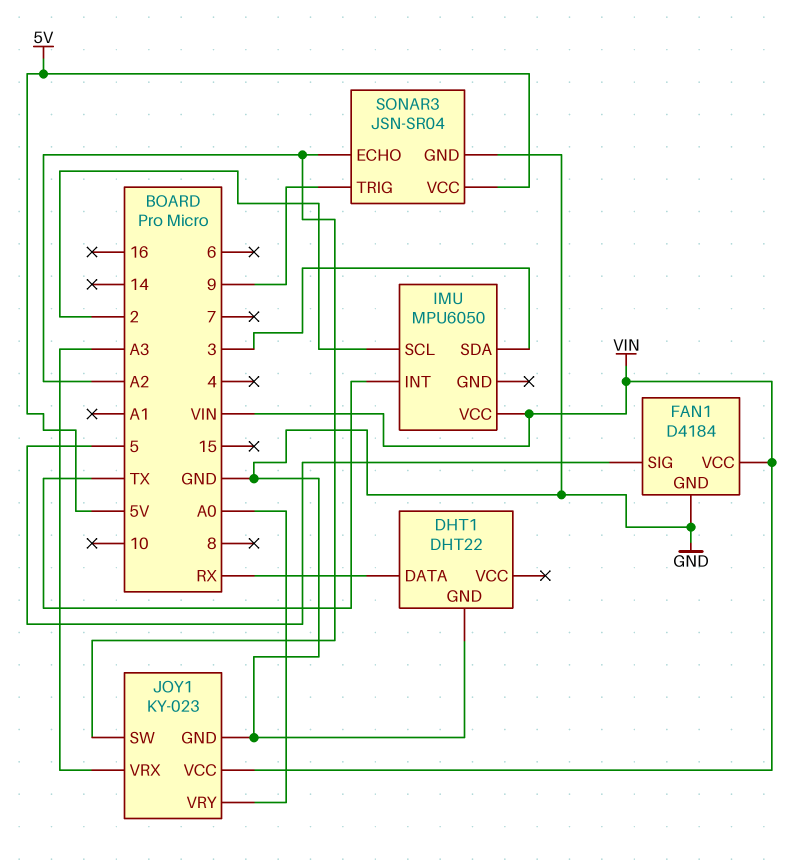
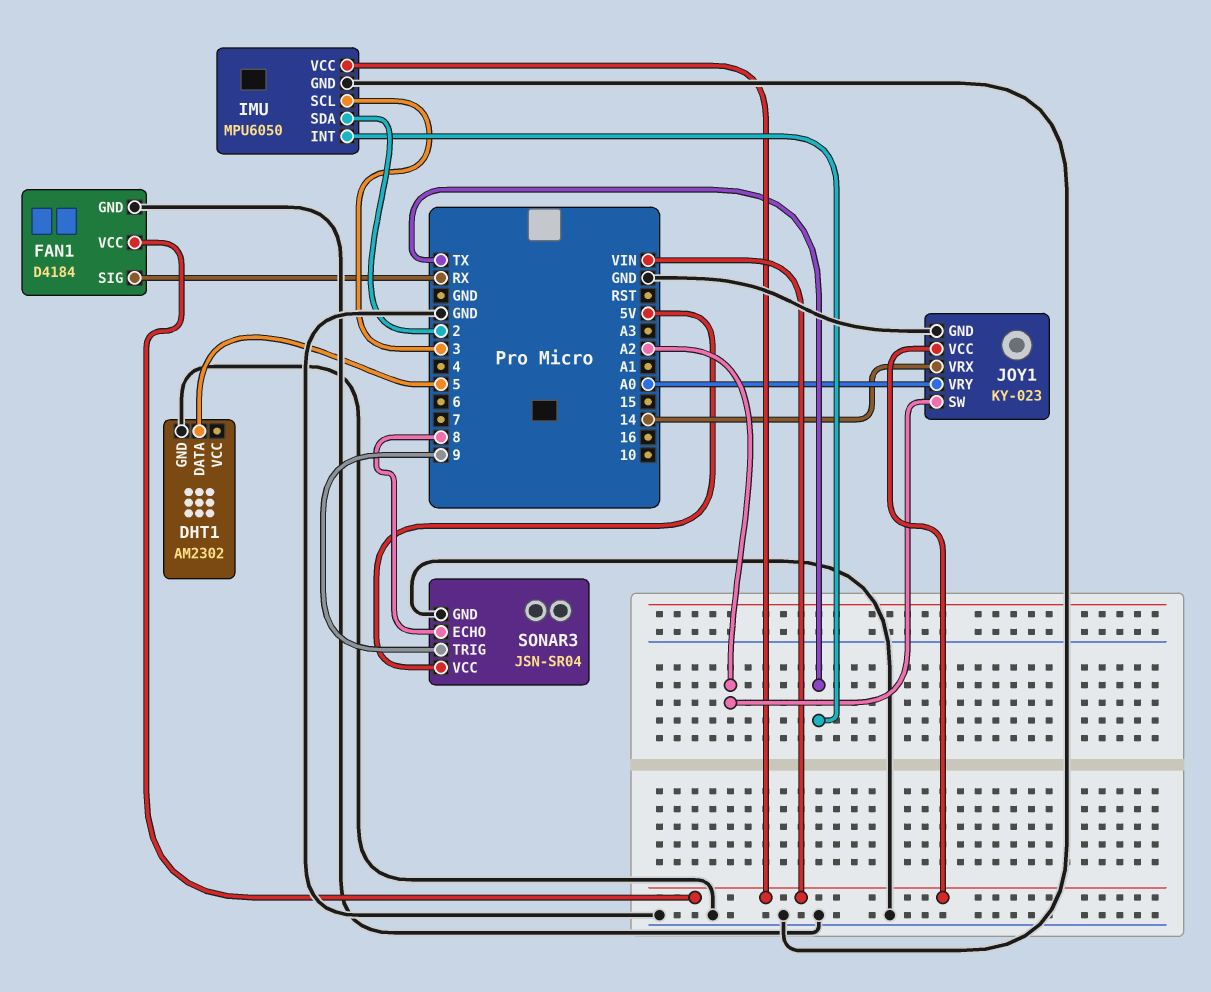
DHT1: DHT22 -> AM2302
DHT1 pin DATA: RX -> 5
FAN1 pin SIG: 5 -> RX
IMU pin GND: none -> GND
IMU pin SCL: 2 -> 3
IMU pin SDA: 3 -> 2
JOY1 pin VRX: A3 -> 14
SONAR3 pin ECHO: A2 -> 8

